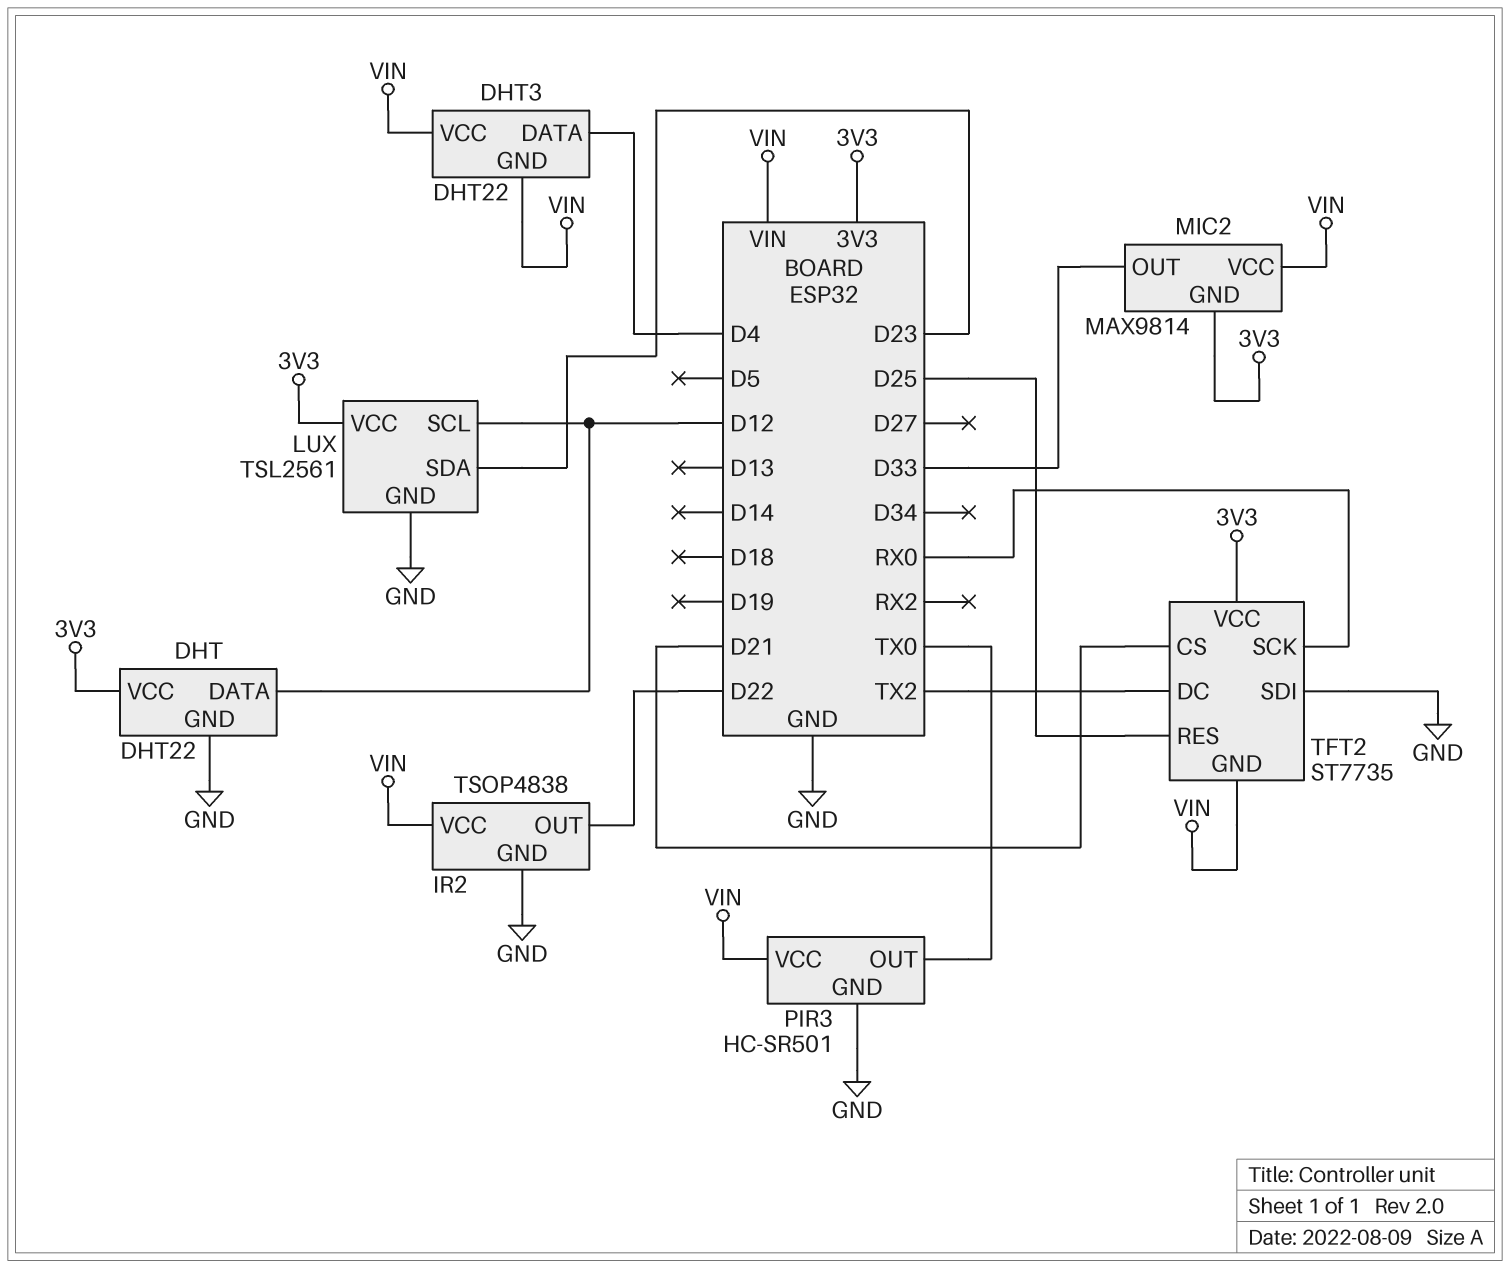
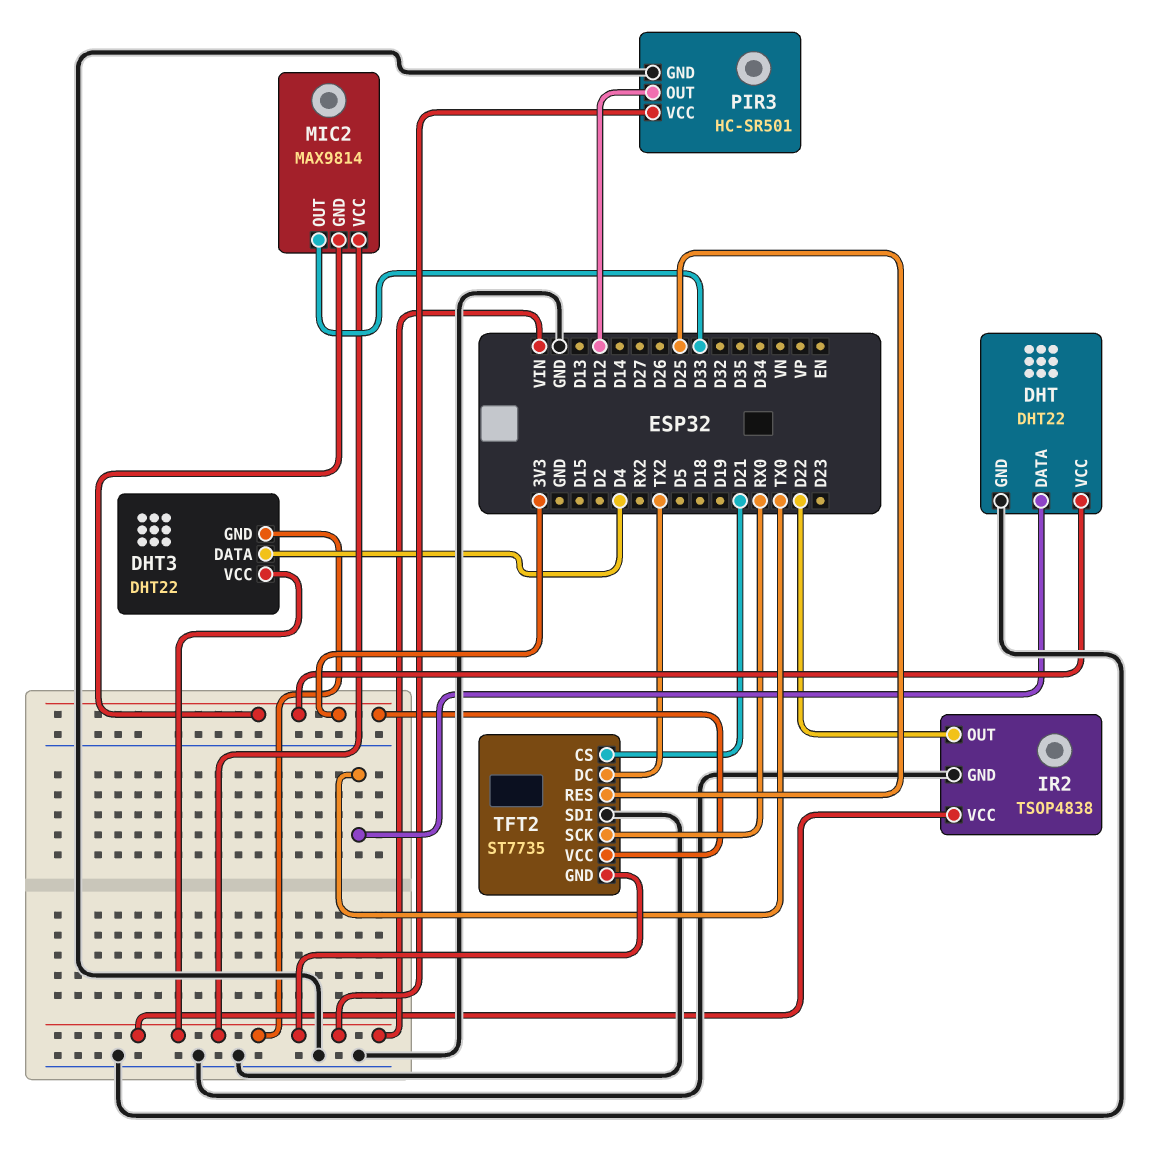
DHT pin DATA: D12 -> TX0
LUX: TSL2561 -> none
LUX pin GND: GND -> none
LUX pin SCL: D12 -> none
LUX pin SDA: D23 -> none
LUX pin VCC: 3V3 -> none
PIR3 pin OUT: TX0 -> D12

